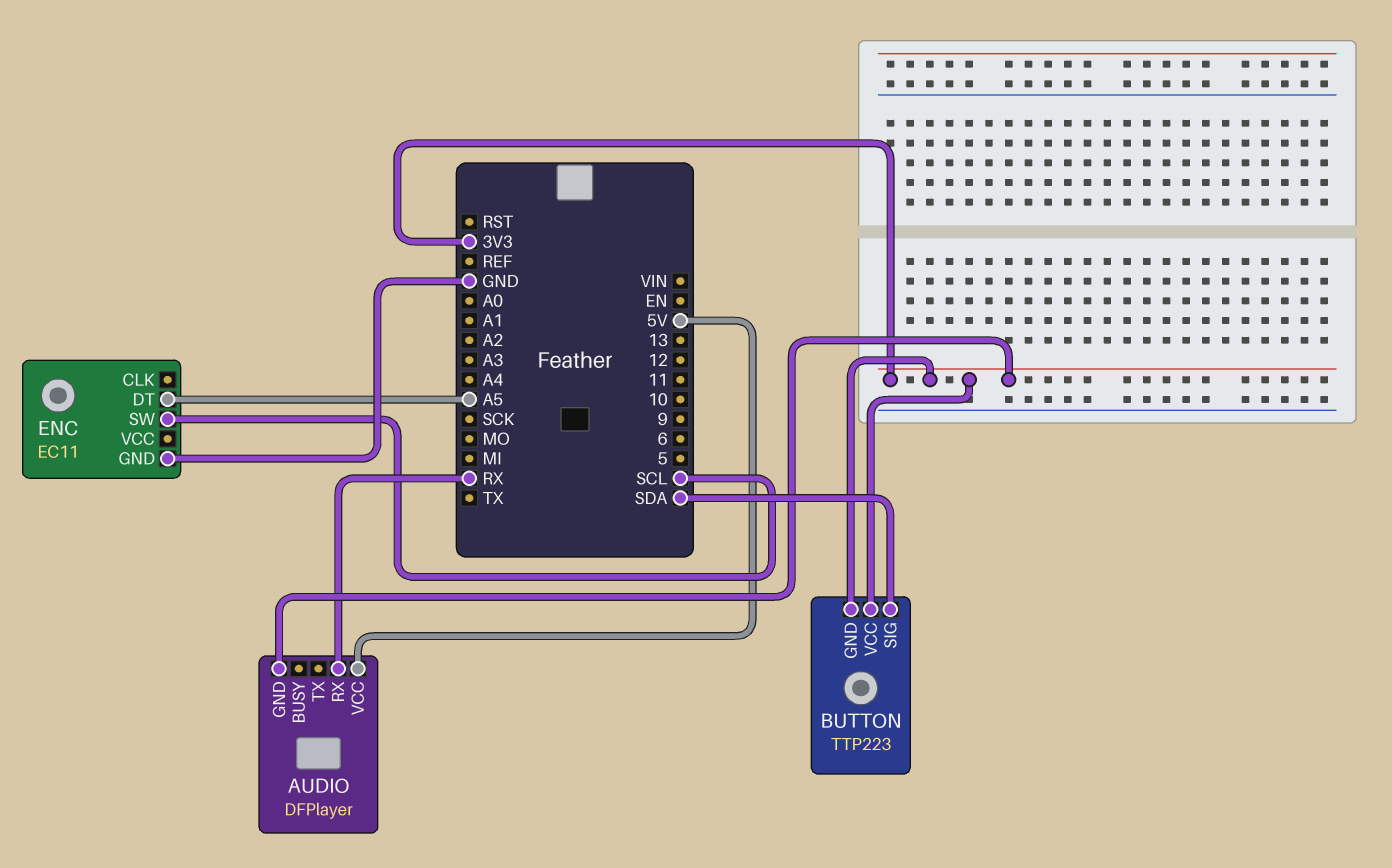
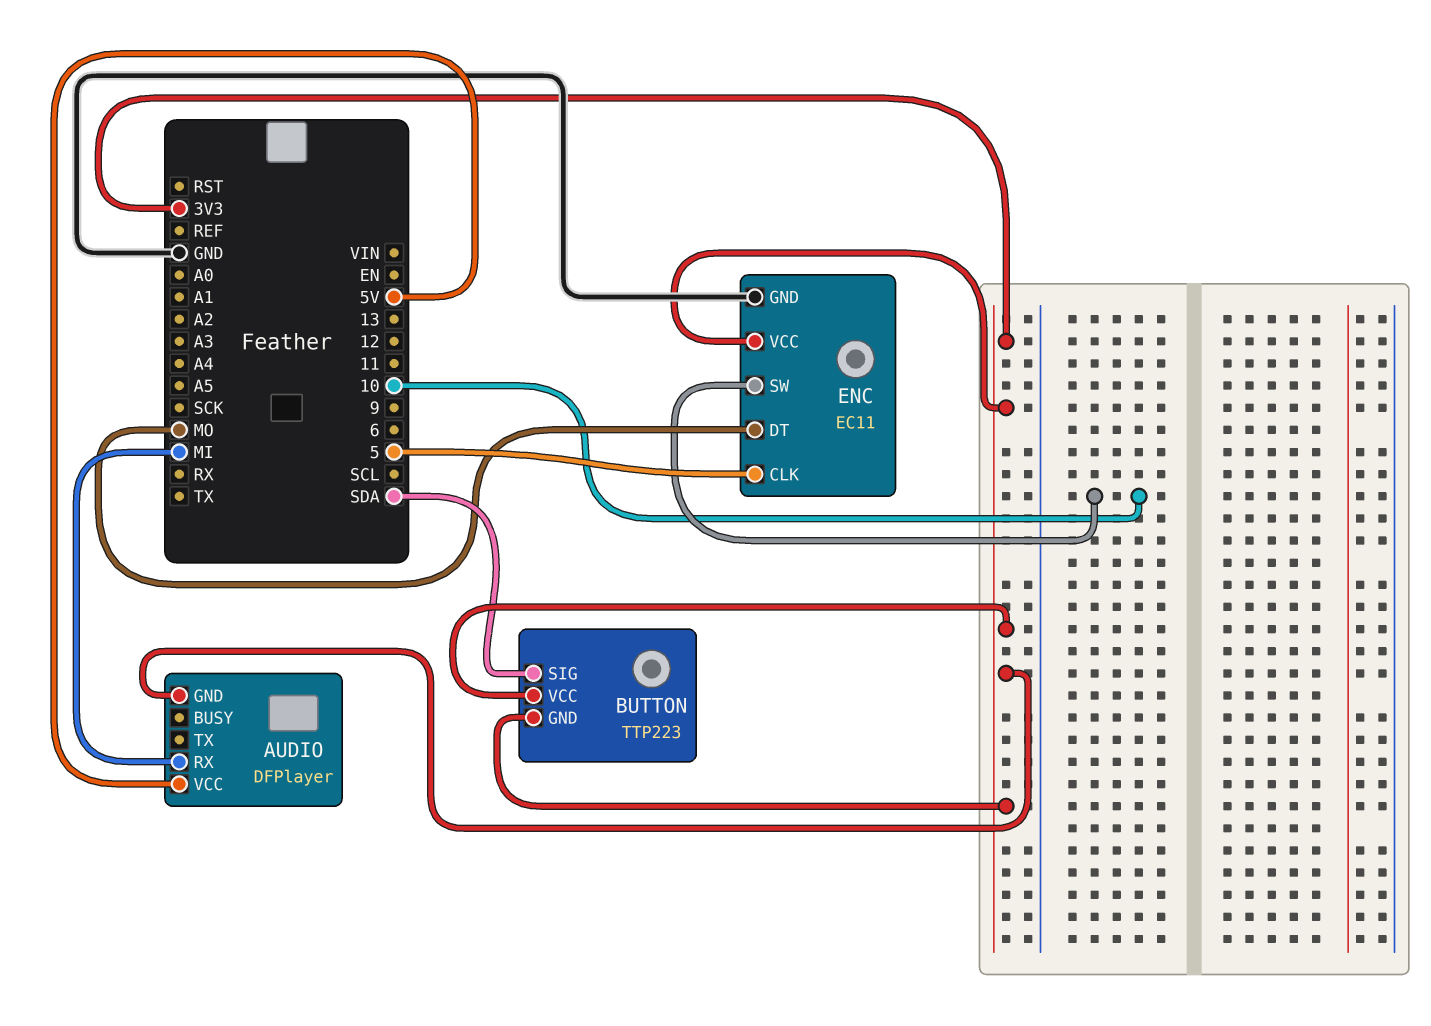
AUDIO pin RX: RX -> MI
ENC pin CLK: none -> 5
ENC pin DT: A5 -> MO
ENC pin SW: SCL -> 10
ENC pin VCC: none -> 3V3

